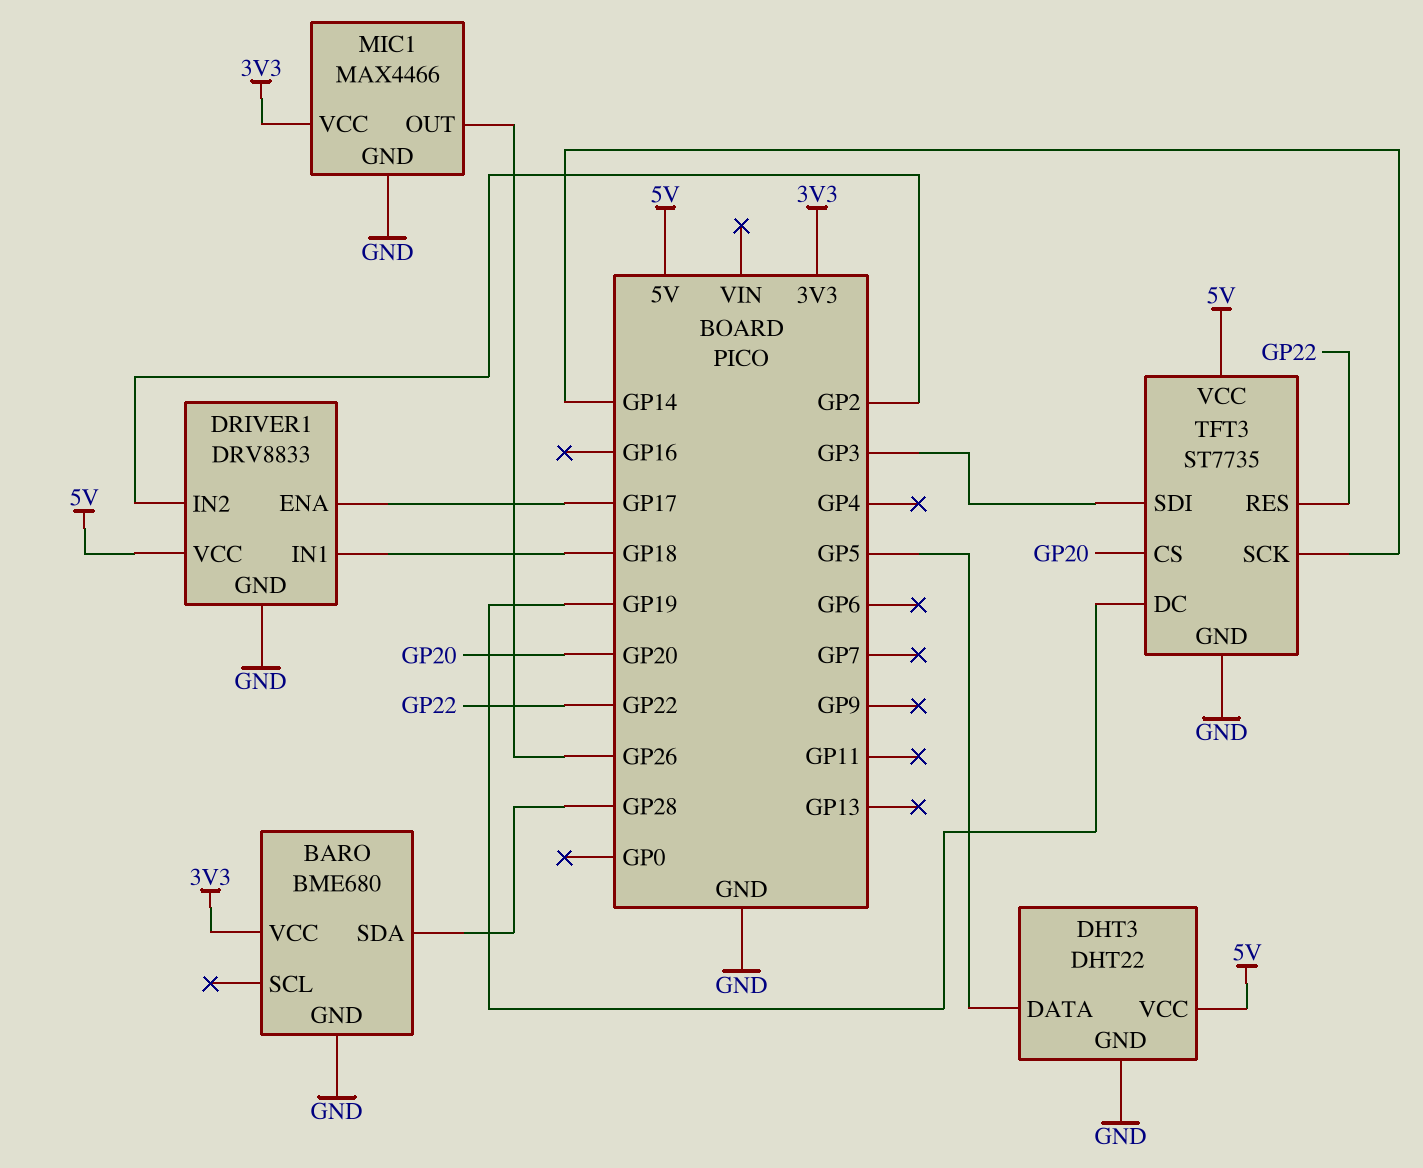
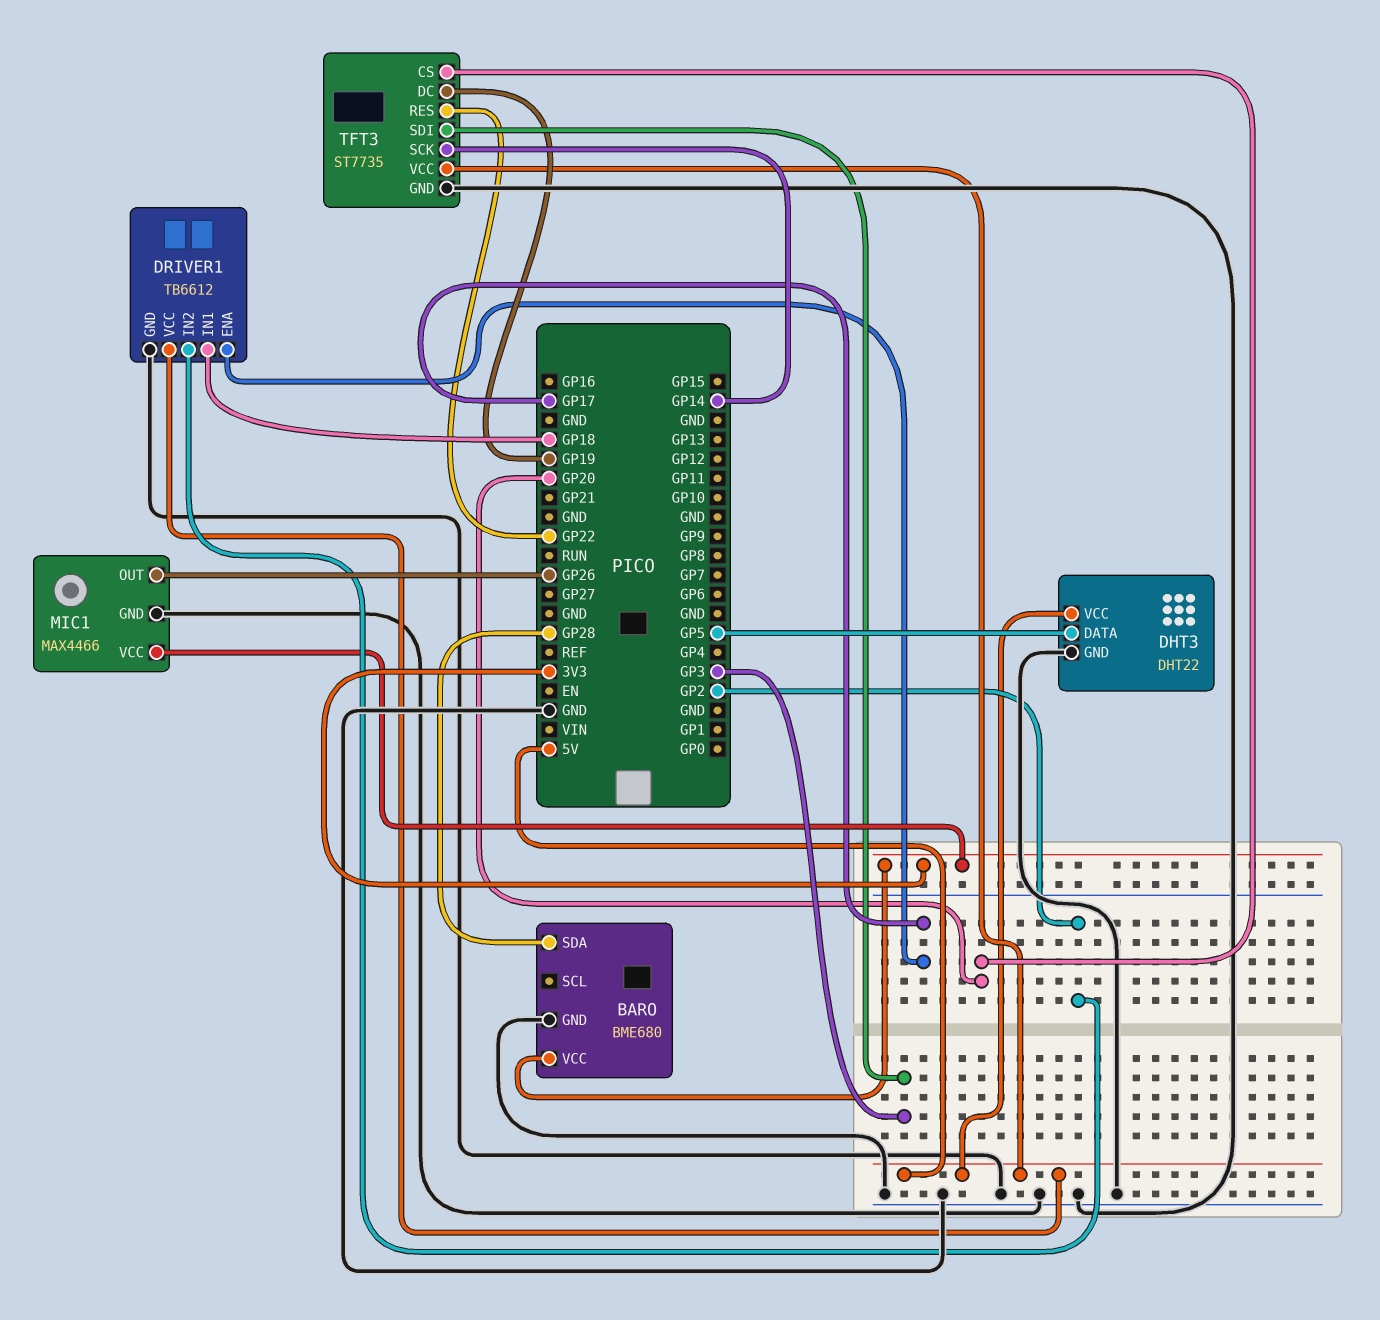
DRIVER1: DRV8833 -> TB6612

